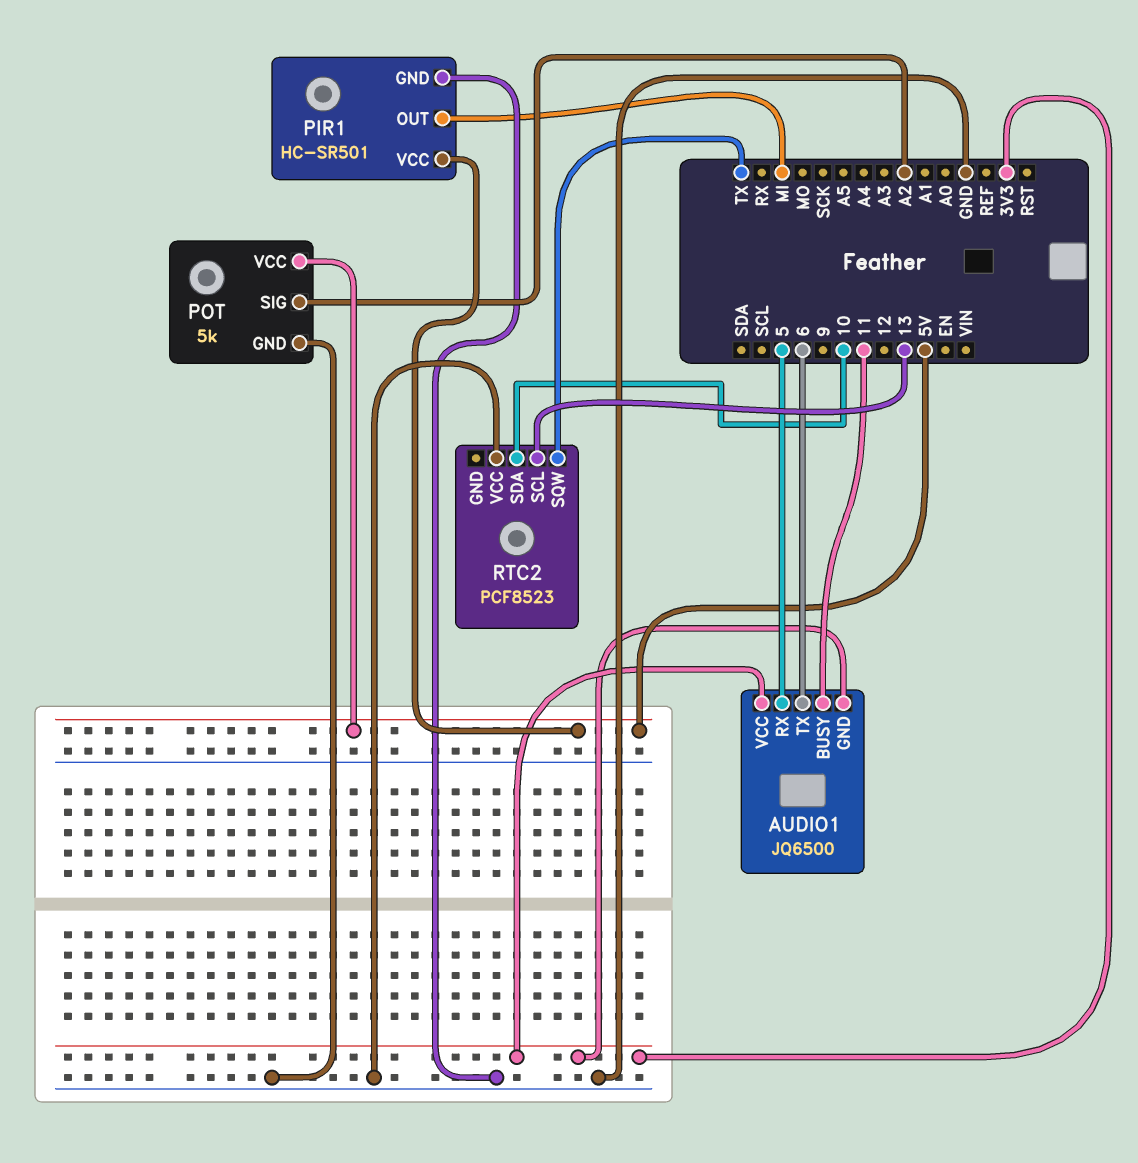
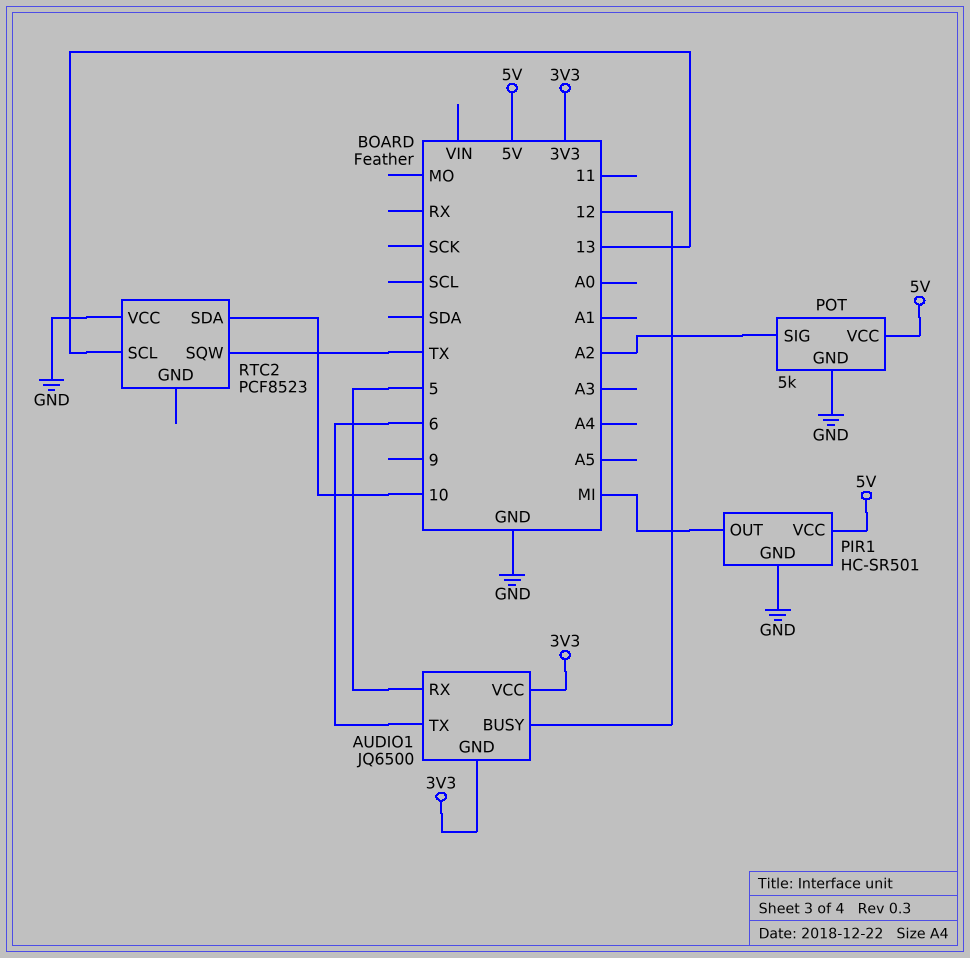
AUDIO1 pin BUSY: 11 -> 12

